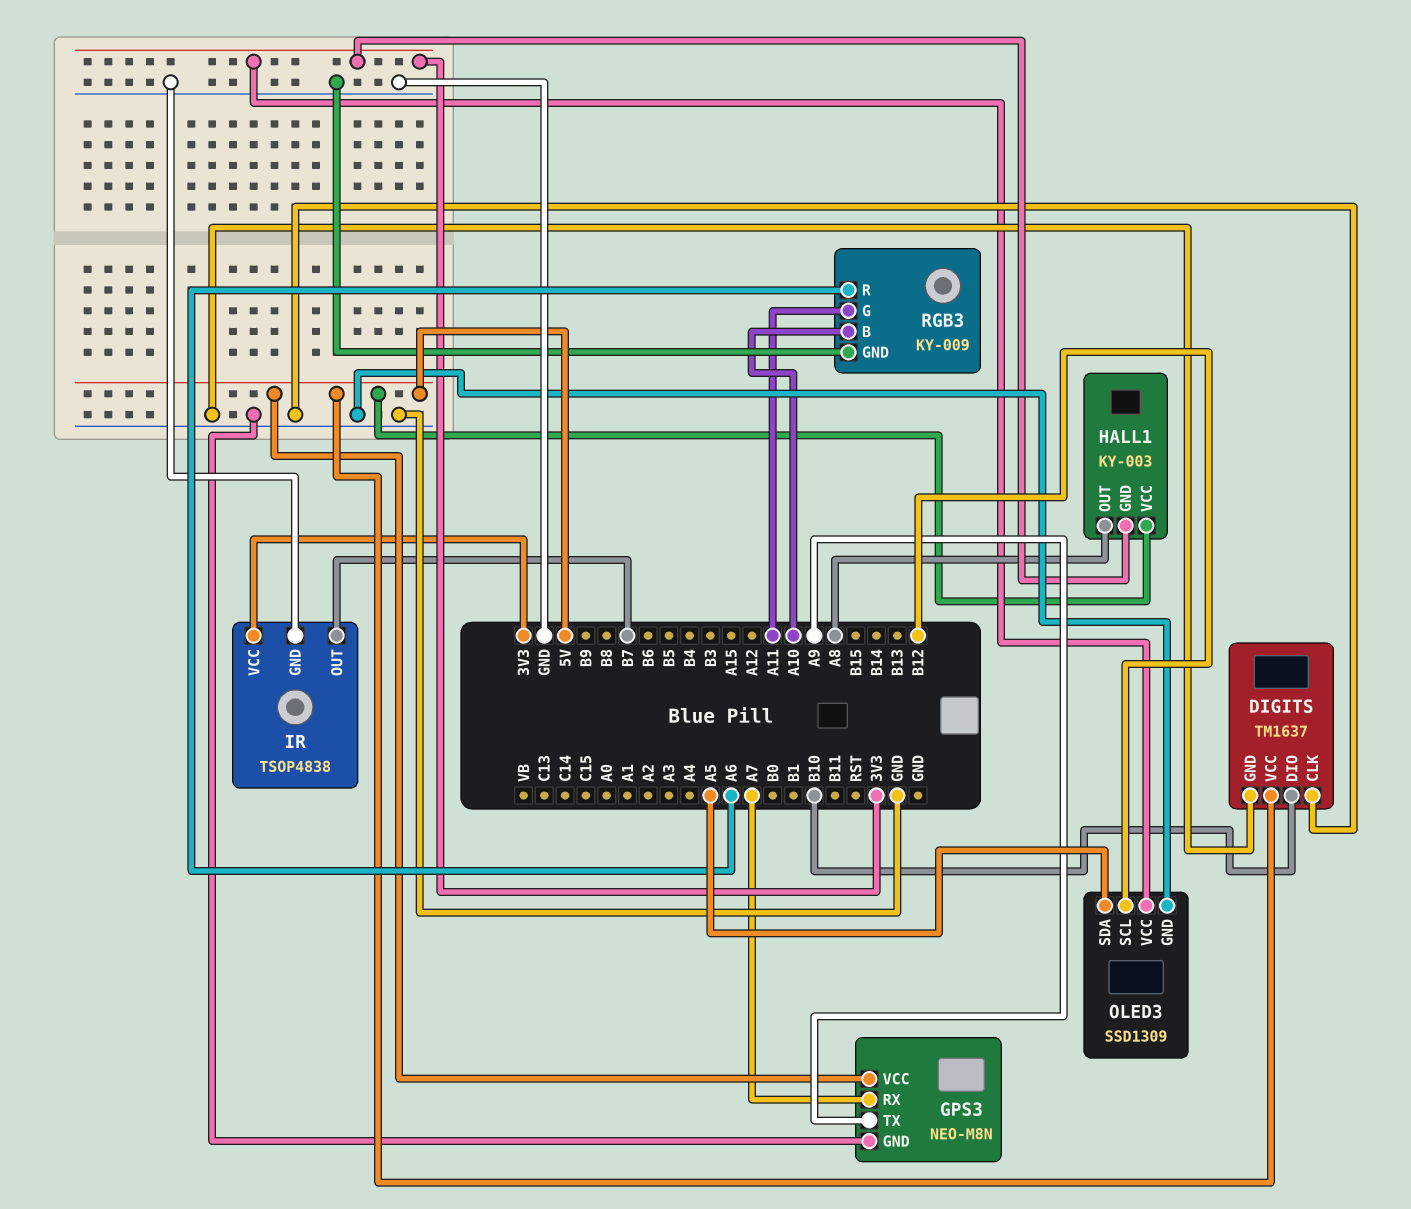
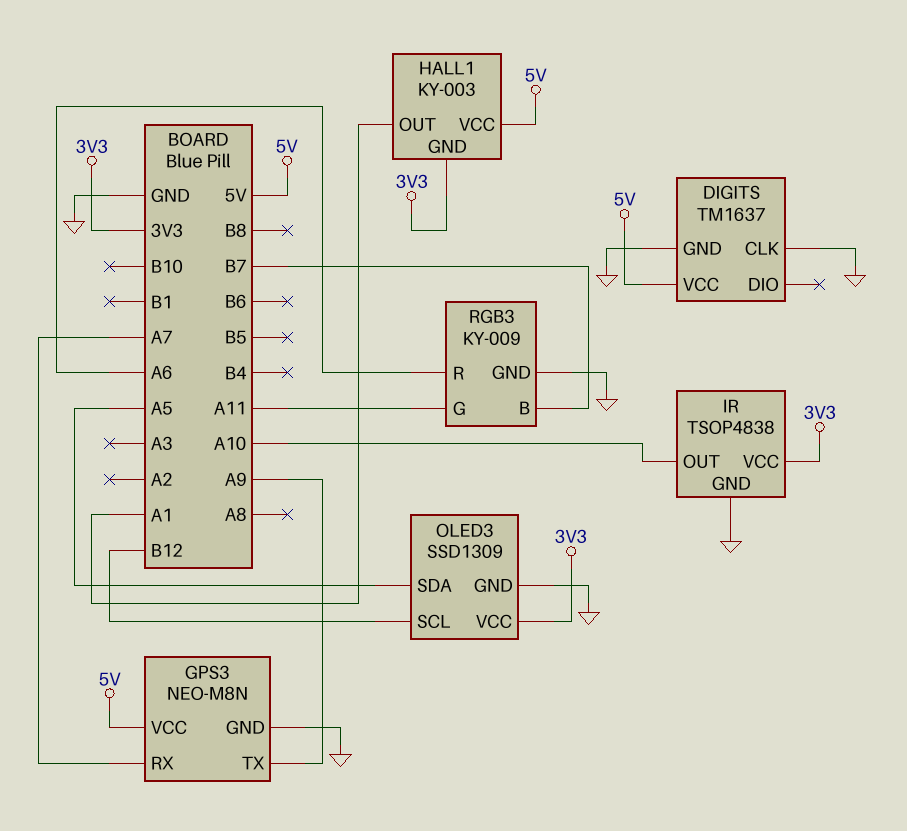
DIGITS pin DIO: B10 -> none
HALL1 pin OUT: A8 -> A1
IR pin OUT: B7 -> A10
RGB3 pin B: A10 -> B7

